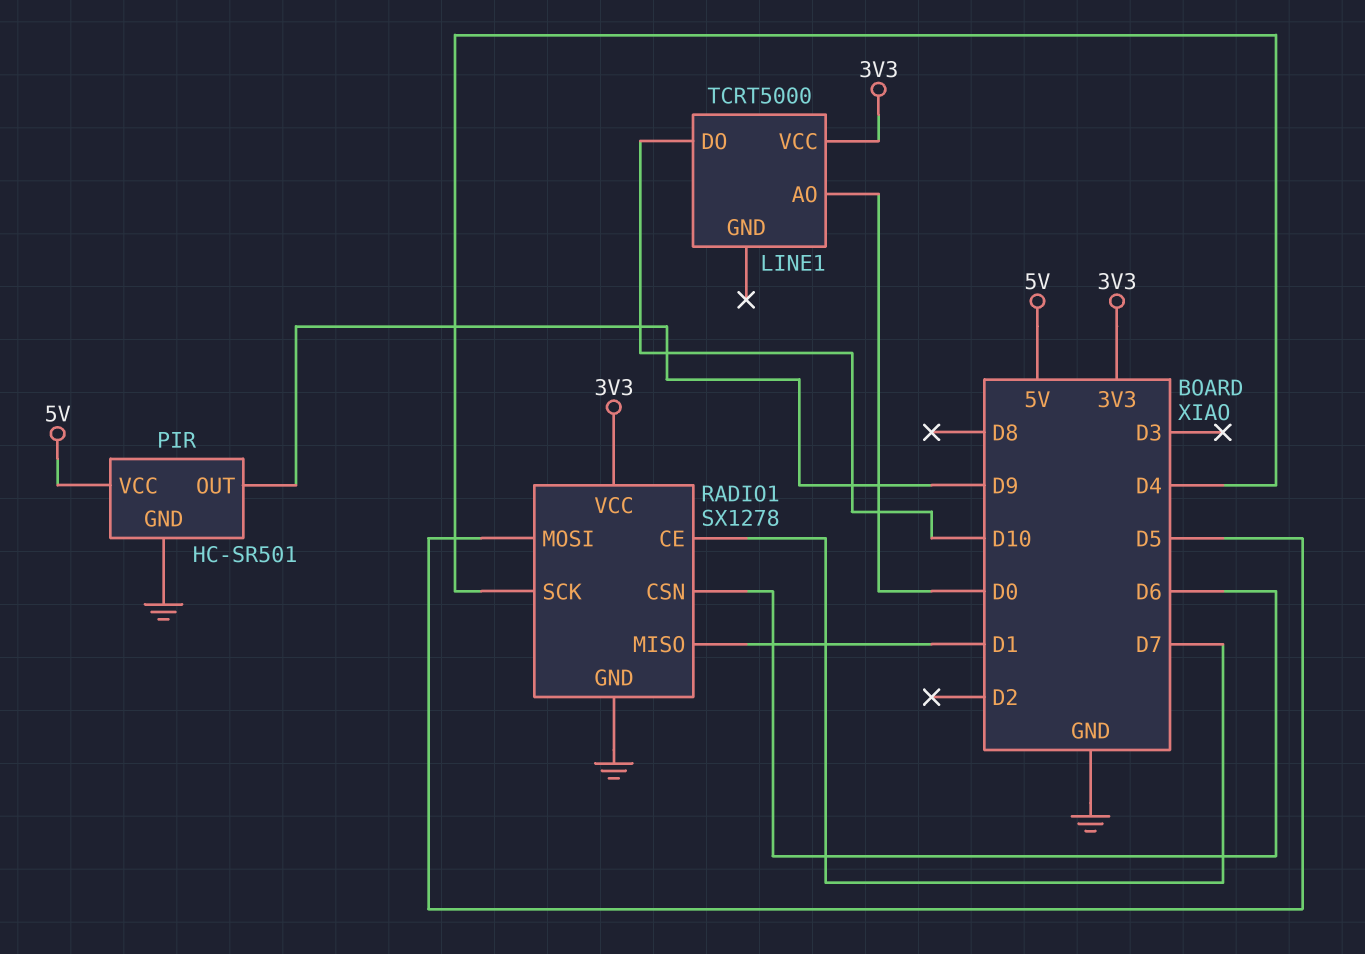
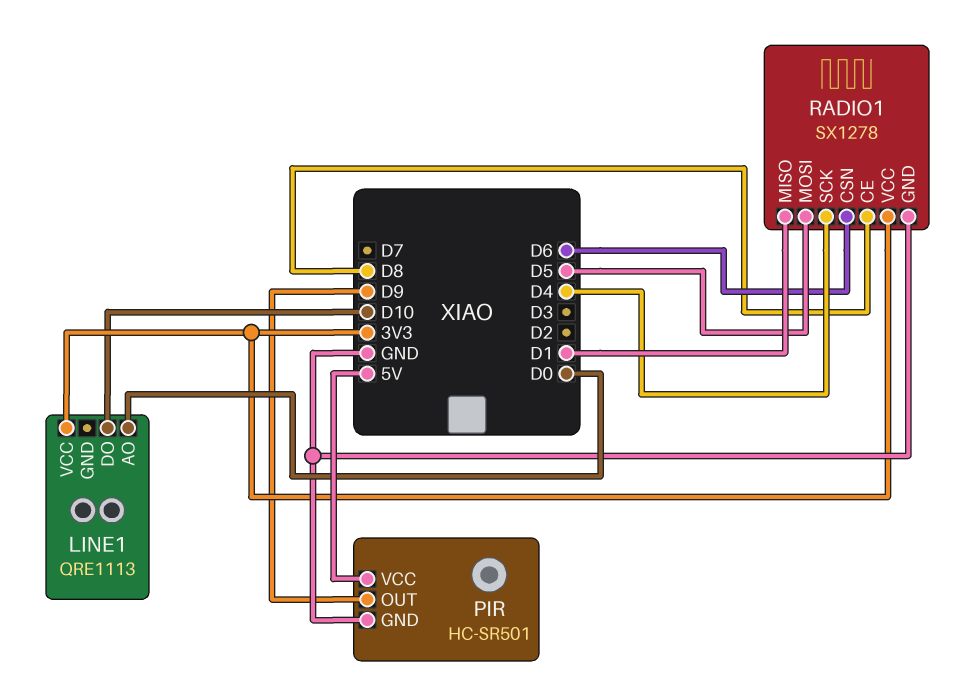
LINE1: TCRT5000 -> QRE1113
RADIO1 pin CE: D7 -> D8

